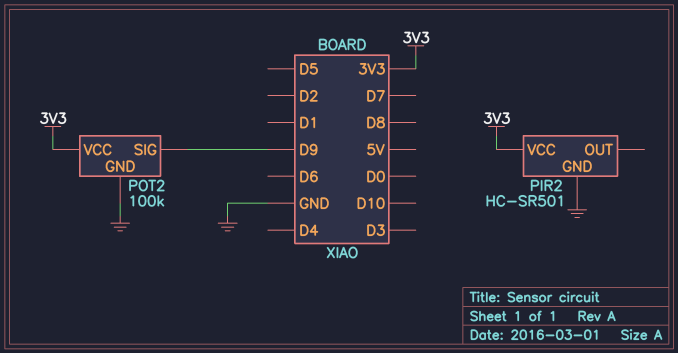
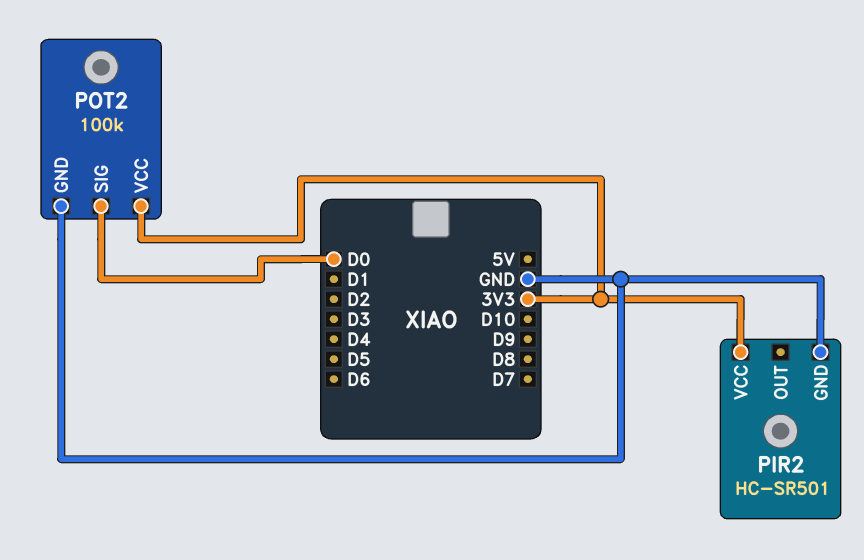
POT2 pin SIG: D9 -> D0

